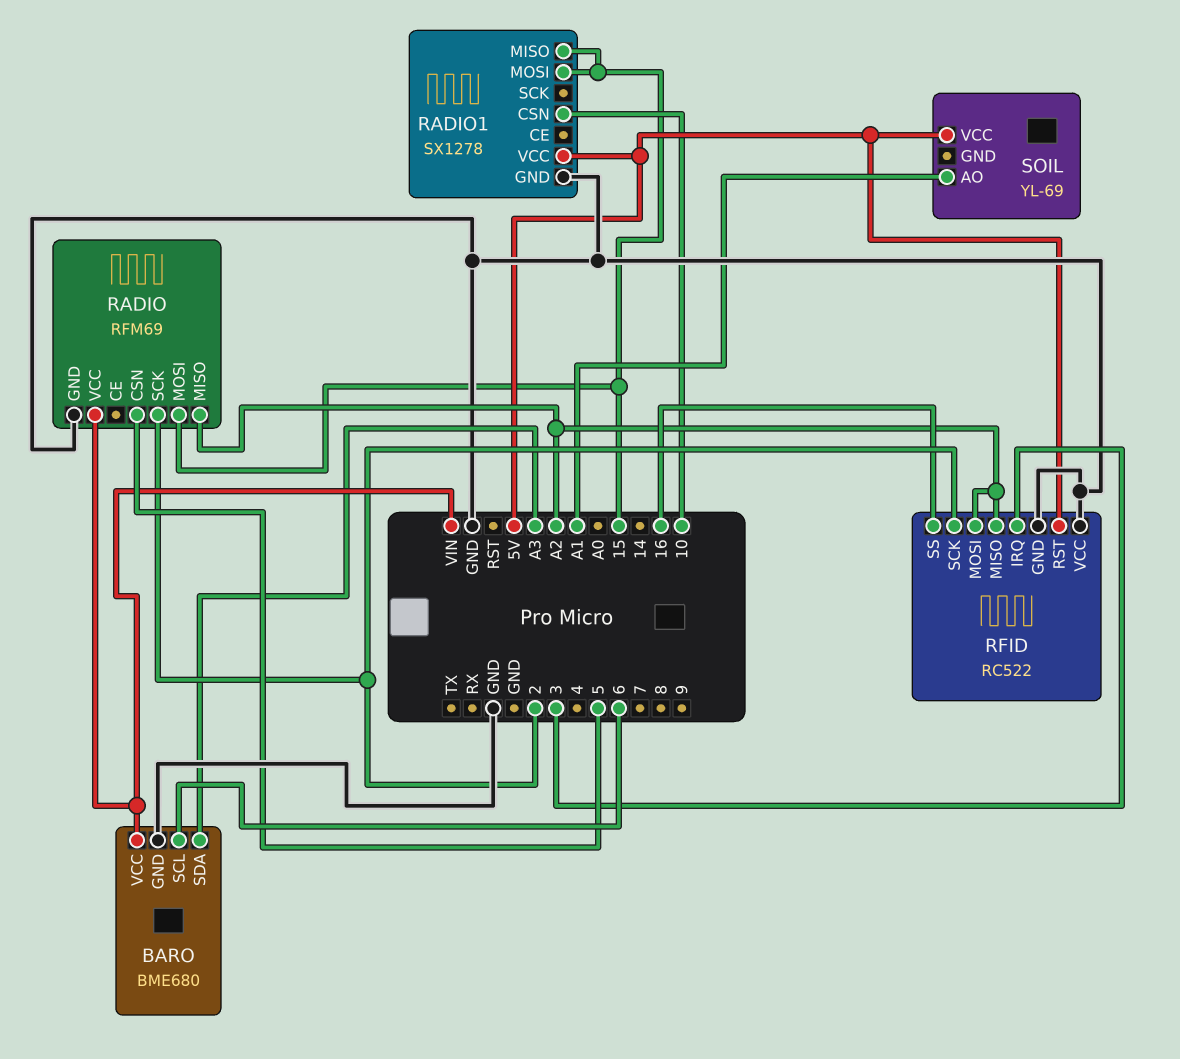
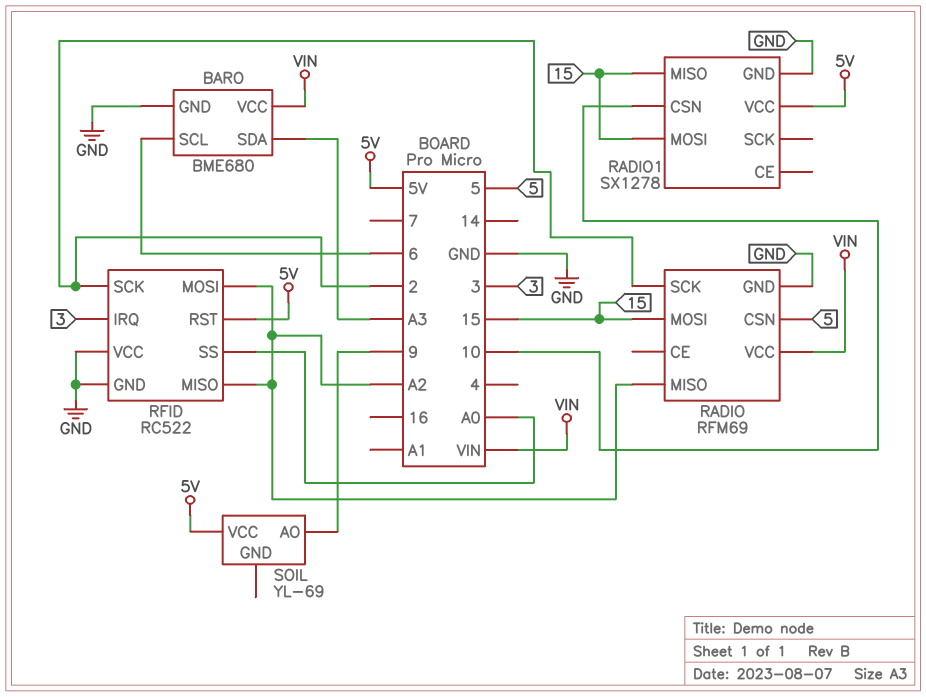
RFID pin SS: 16 -> A0
SOIL pin AO: A1 -> 9

